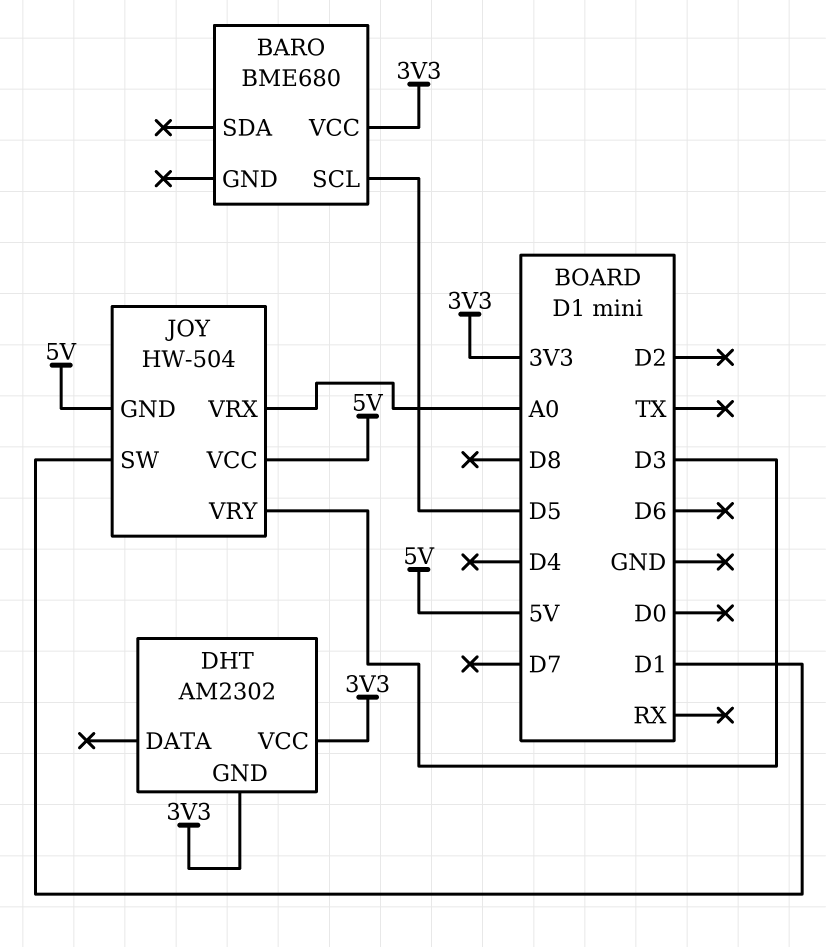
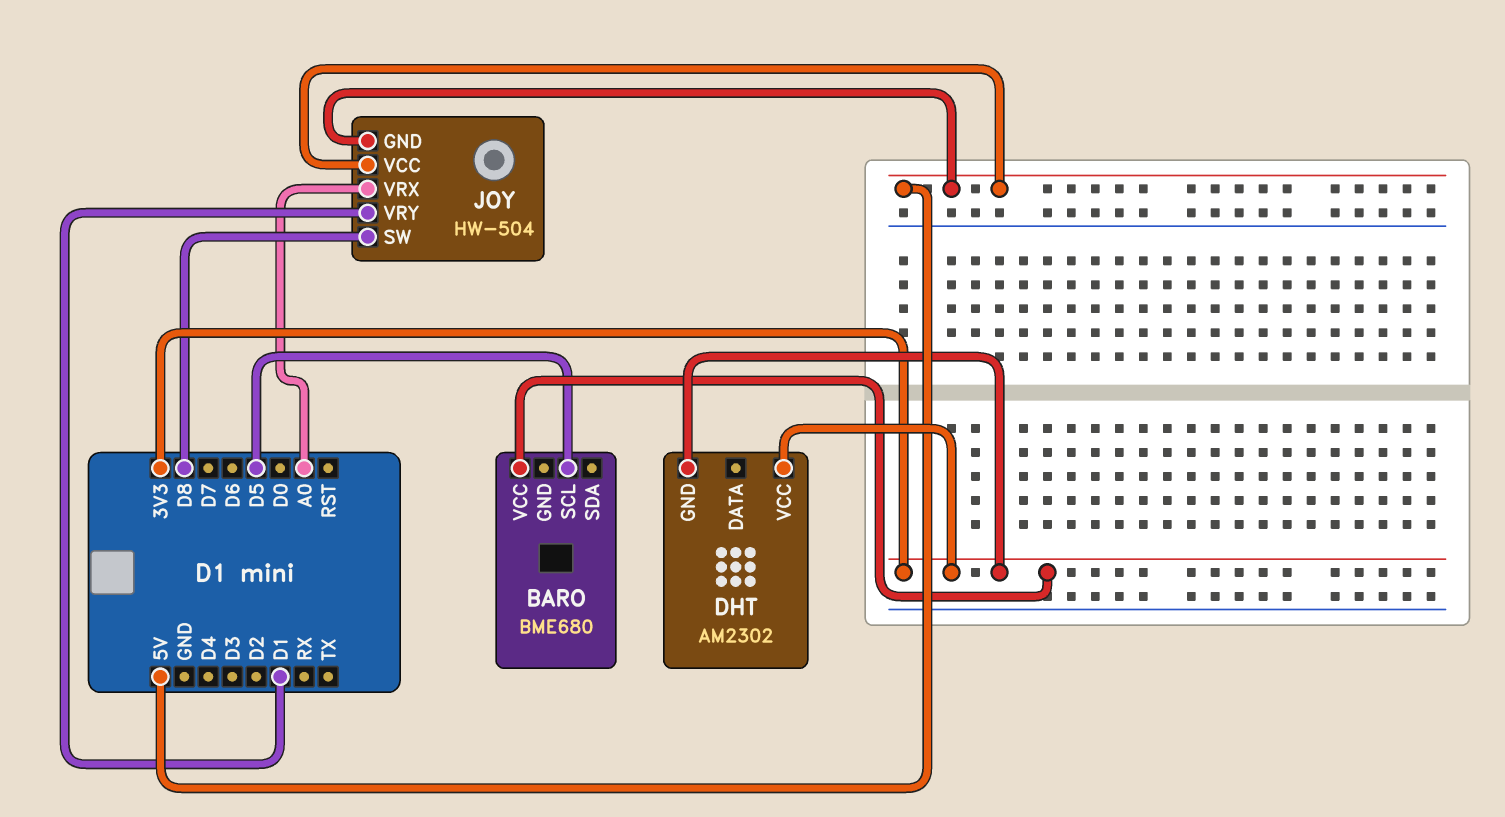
JOY pin SW: D1 -> D8
JOY pin VRY: D3 -> D1

